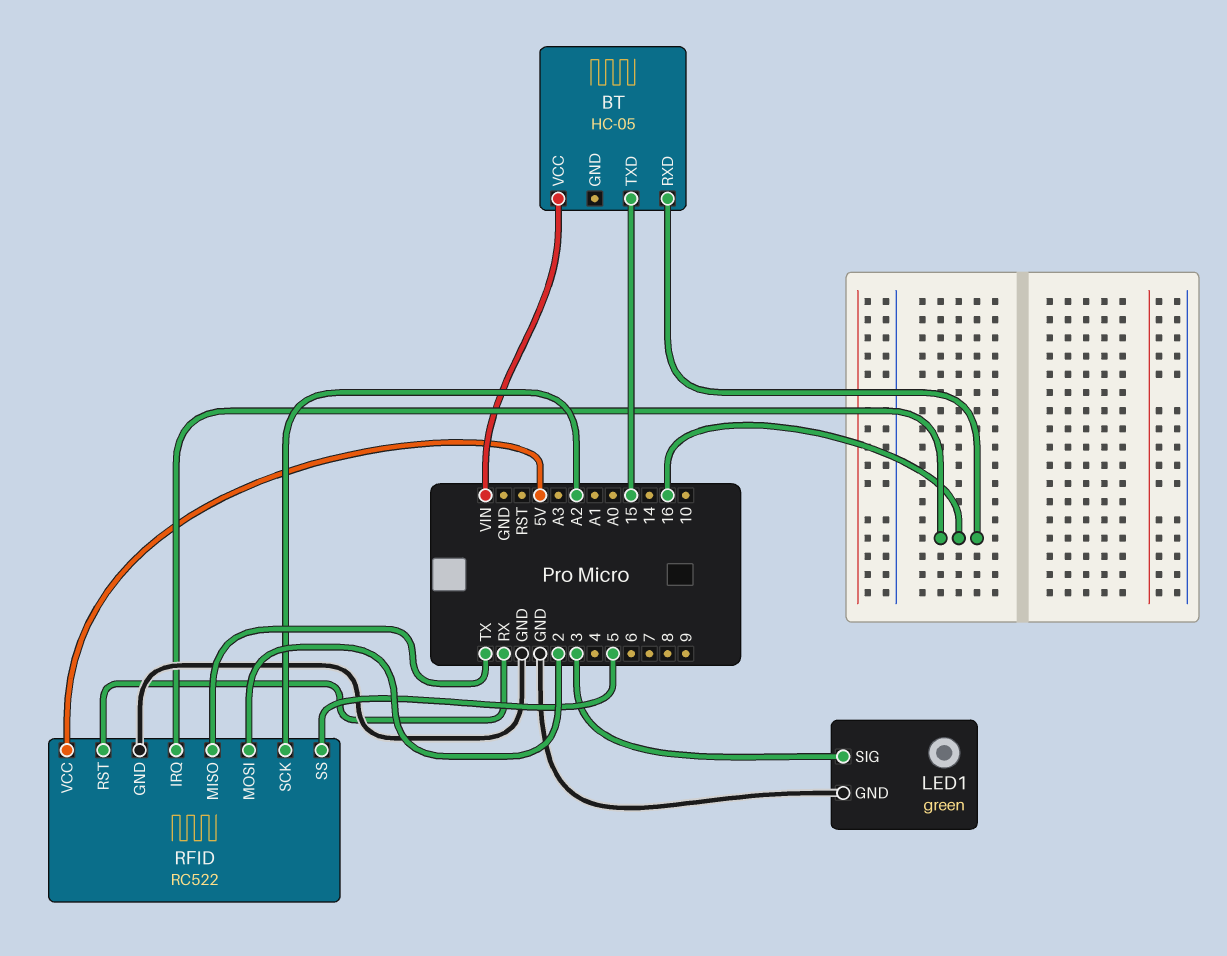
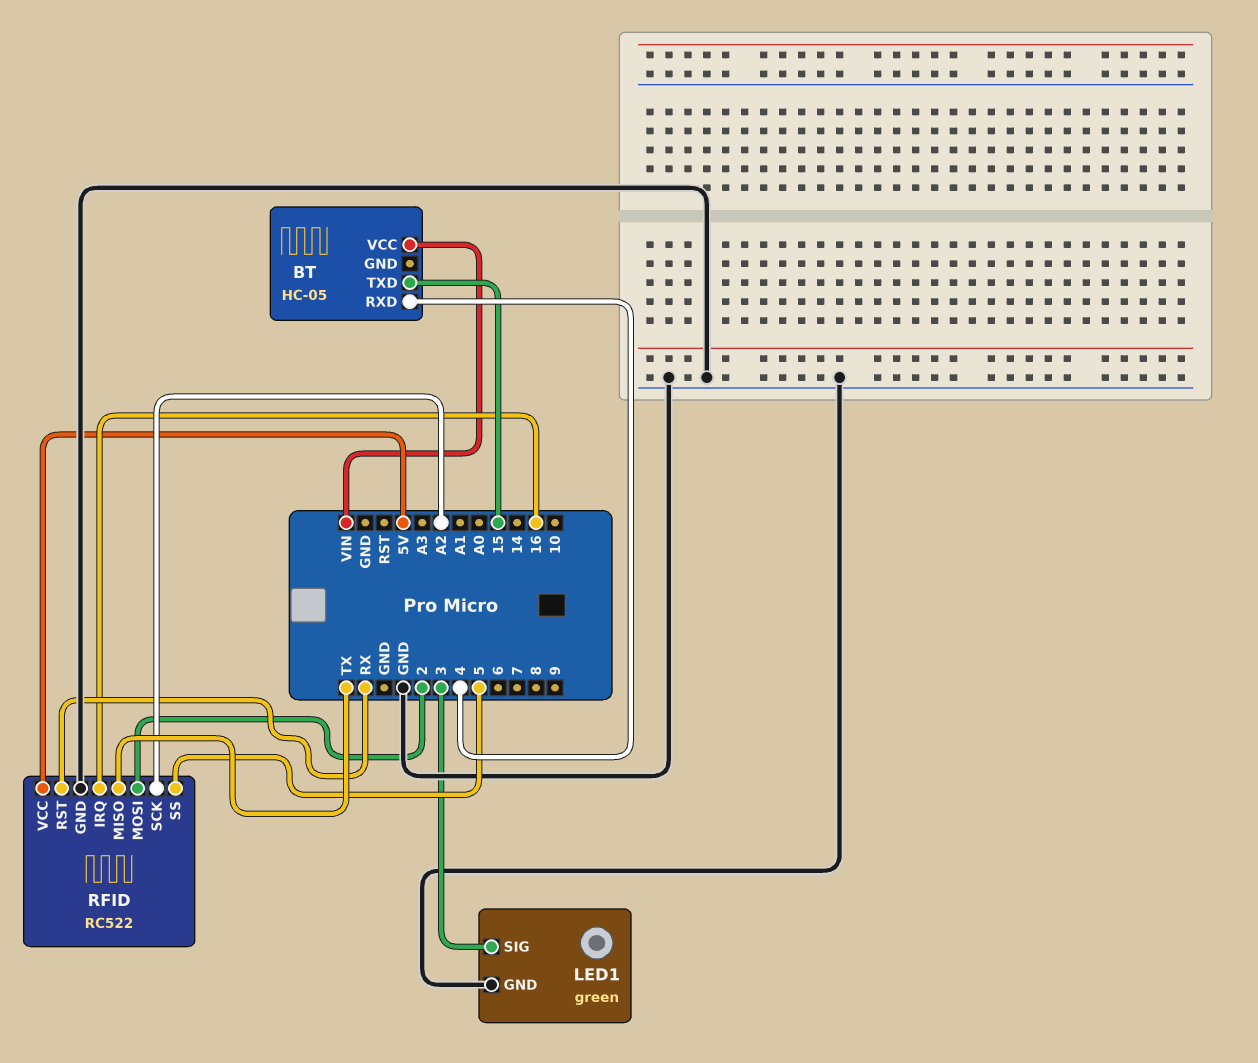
BT pin RXD: 16 -> 4

